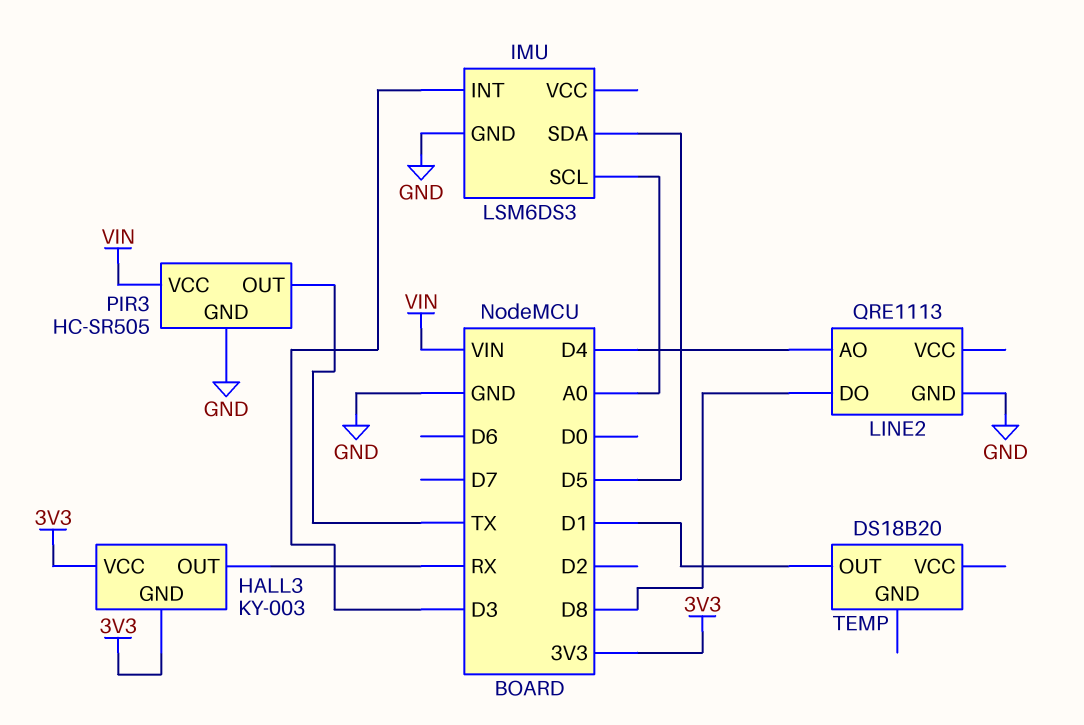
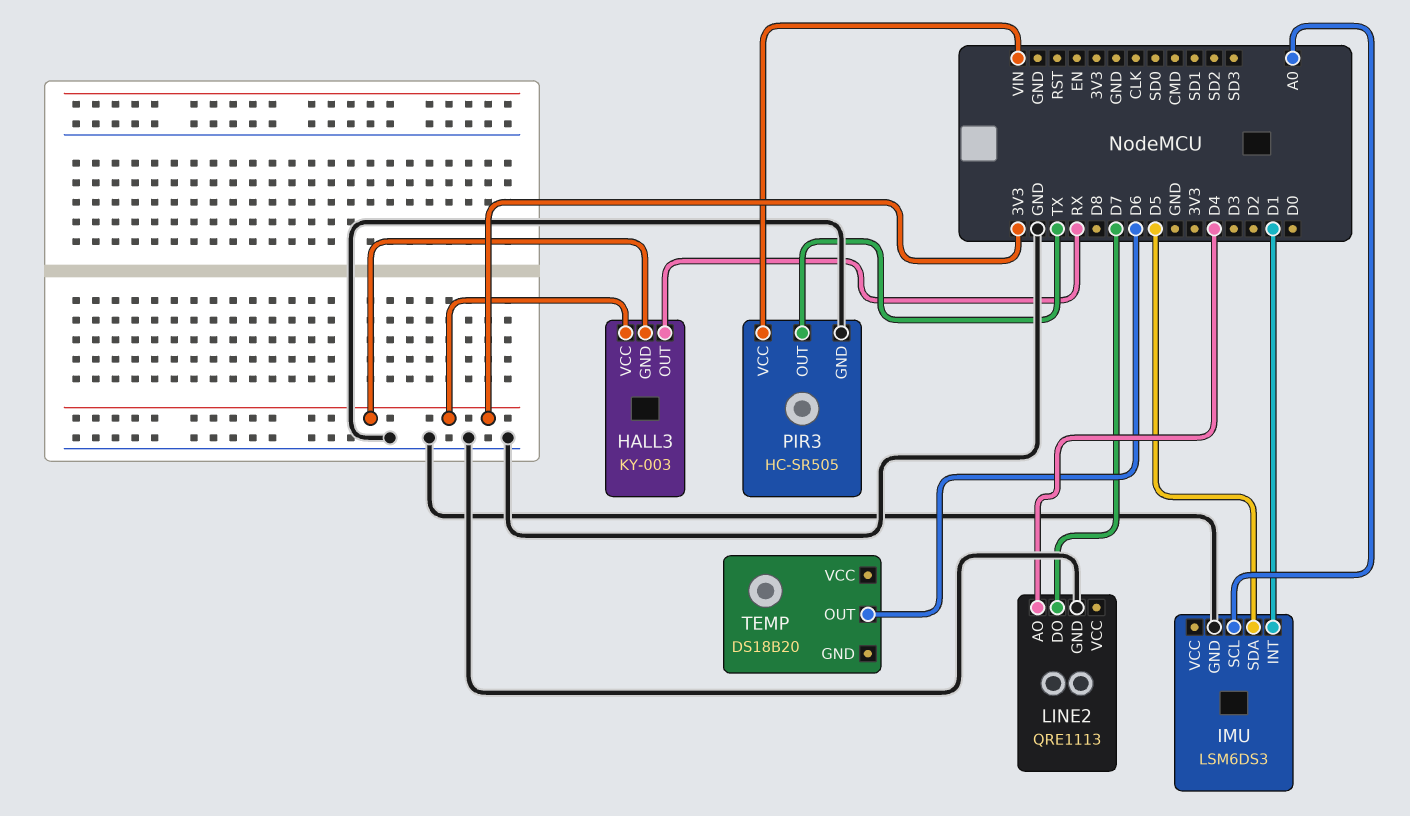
IMU pin INT: D3 -> D1
LINE2 pin DO: D8 -> D7
TEMP pin OUT: D1 -> D6

